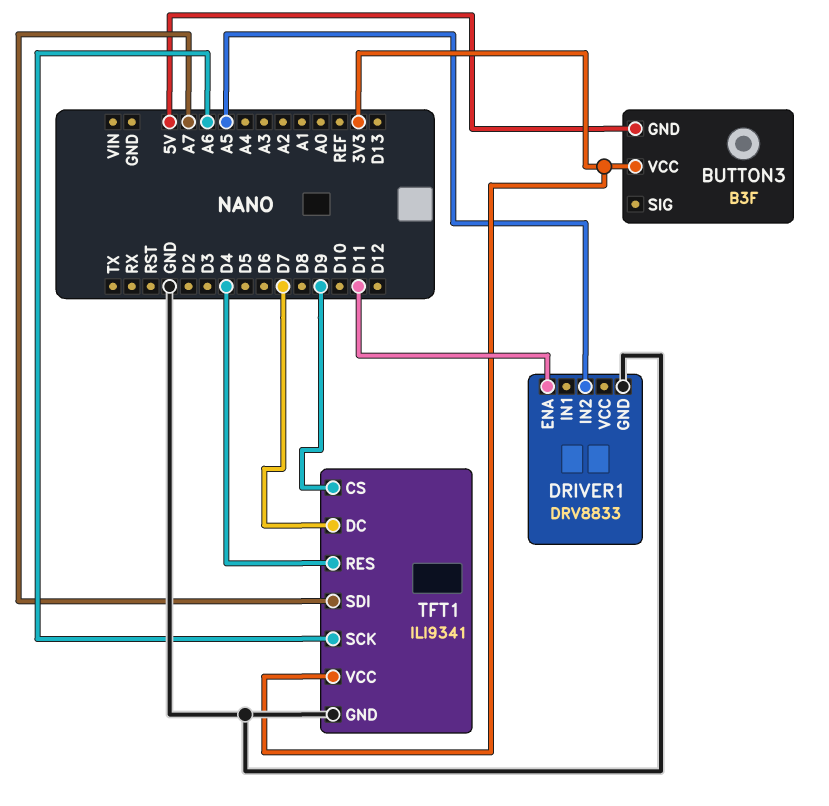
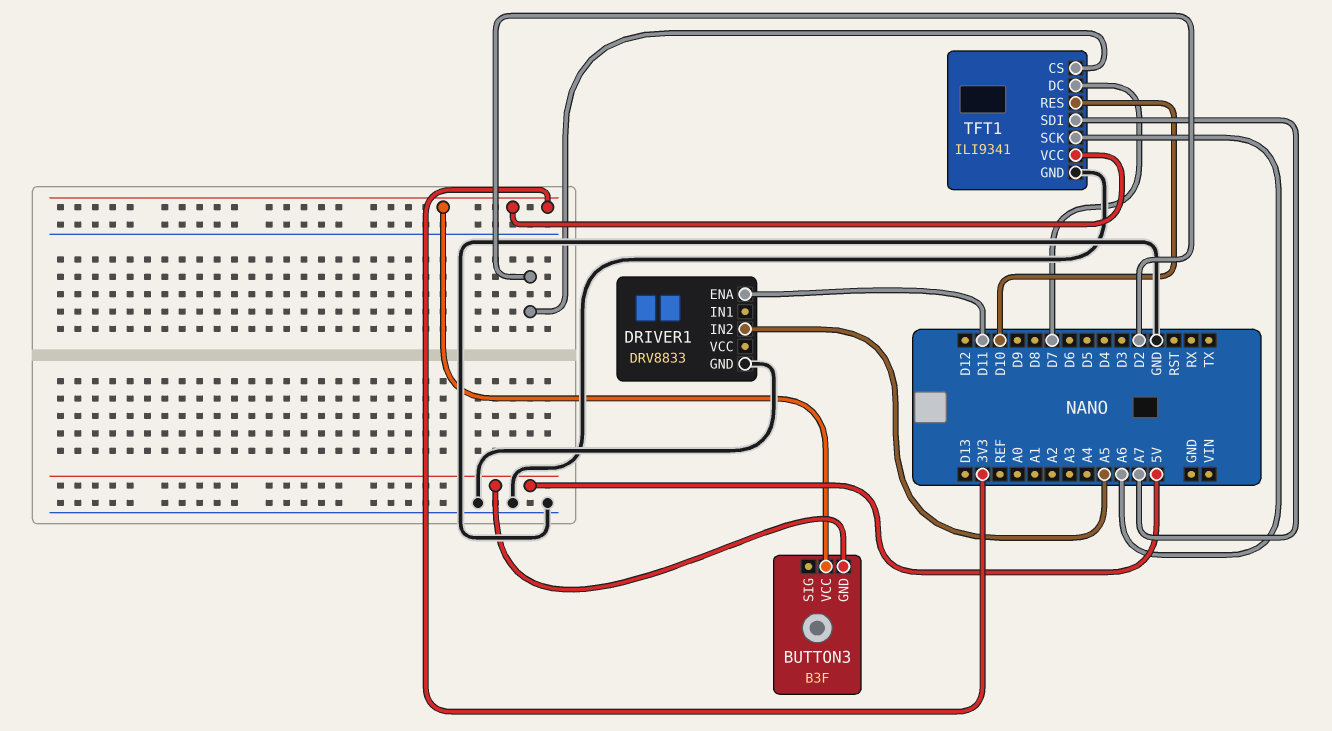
TFT1 pin CS: D9 -> D2
TFT1 pin RES: D4 -> D10

